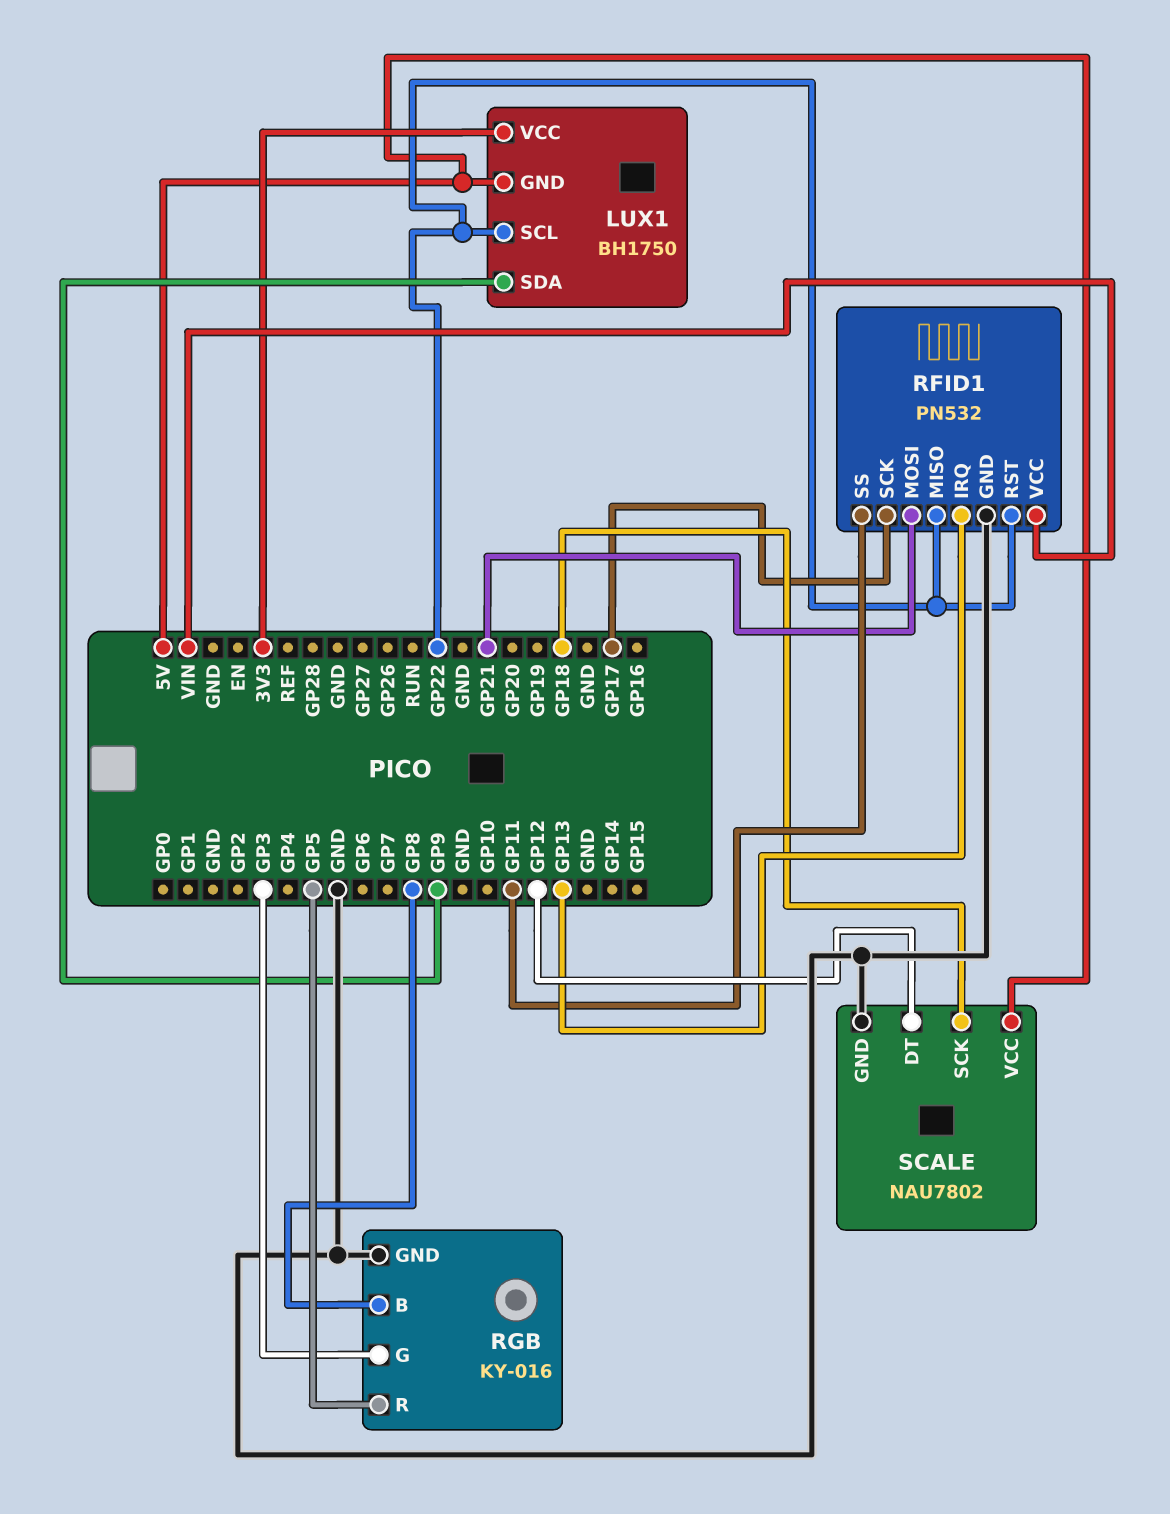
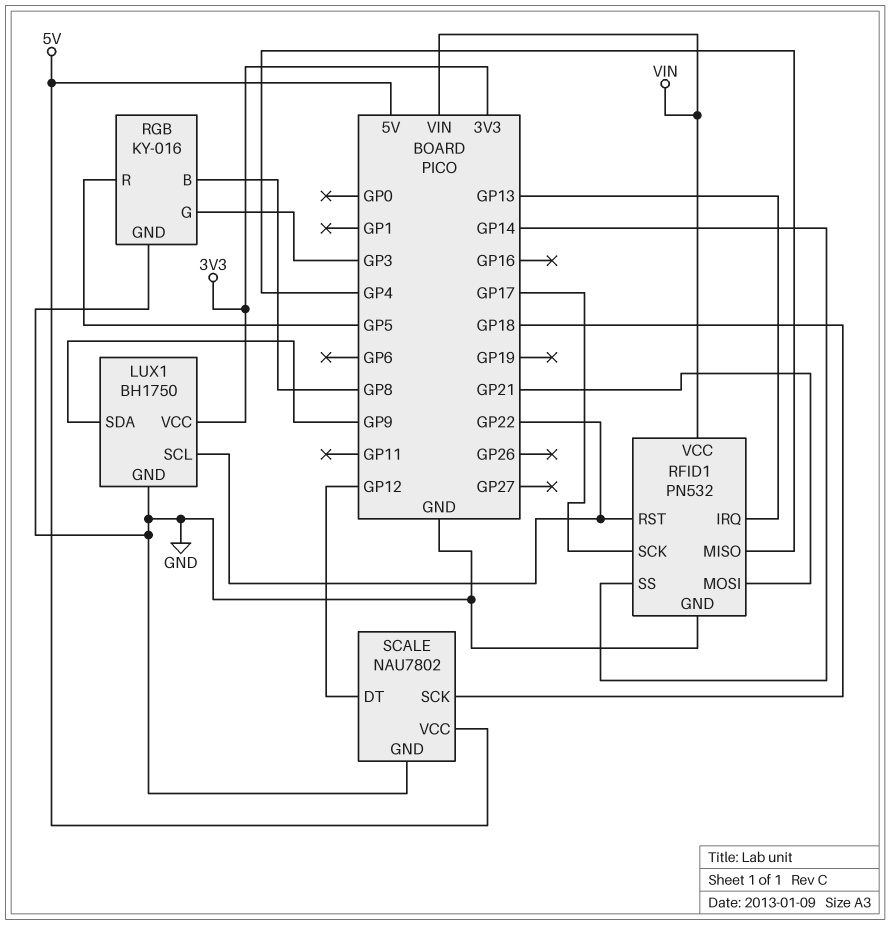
LUX1 pin GND: 5V -> GND
RFID1 pin MISO: GP22 -> GP4
RFID1 pin SS: GP11 -> GP14

